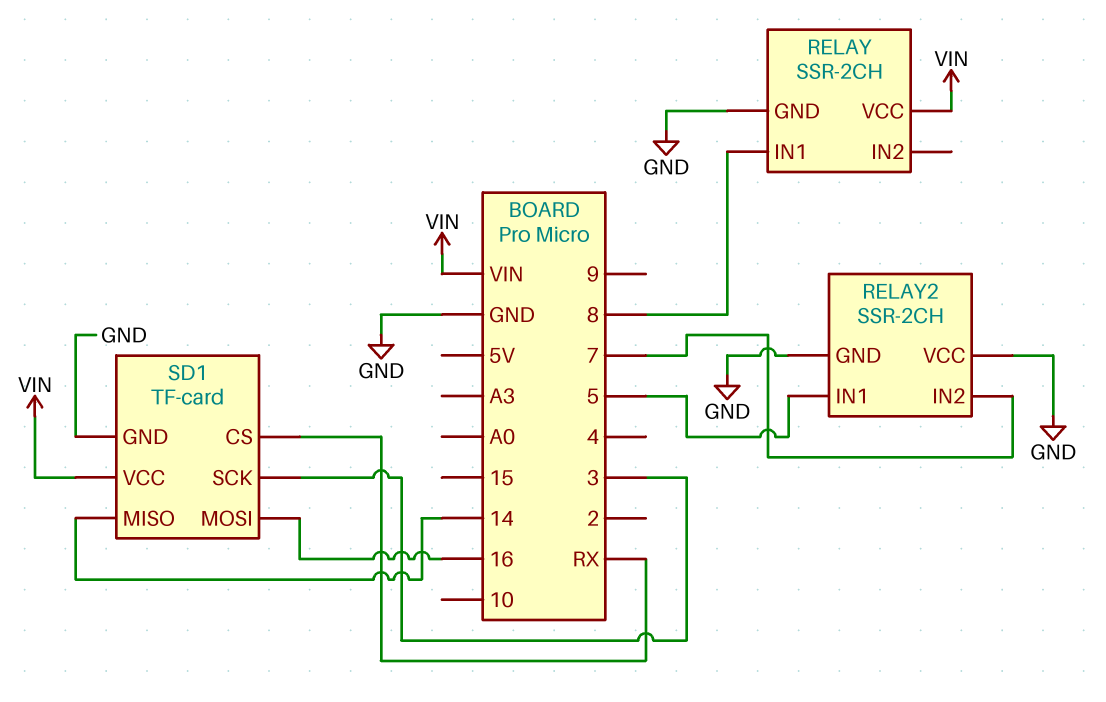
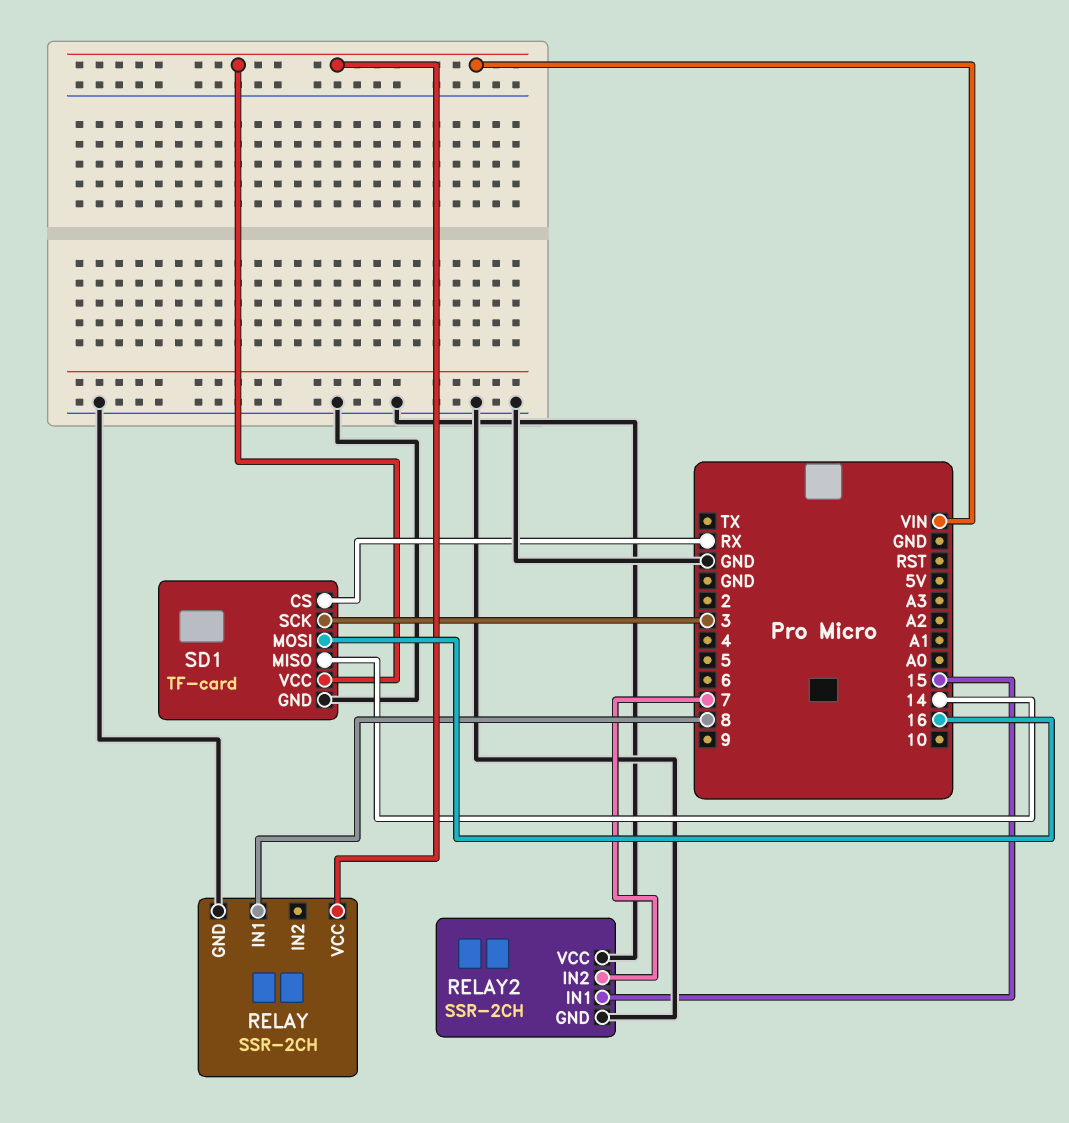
RELAY2 pin IN1: 5 -> 15

